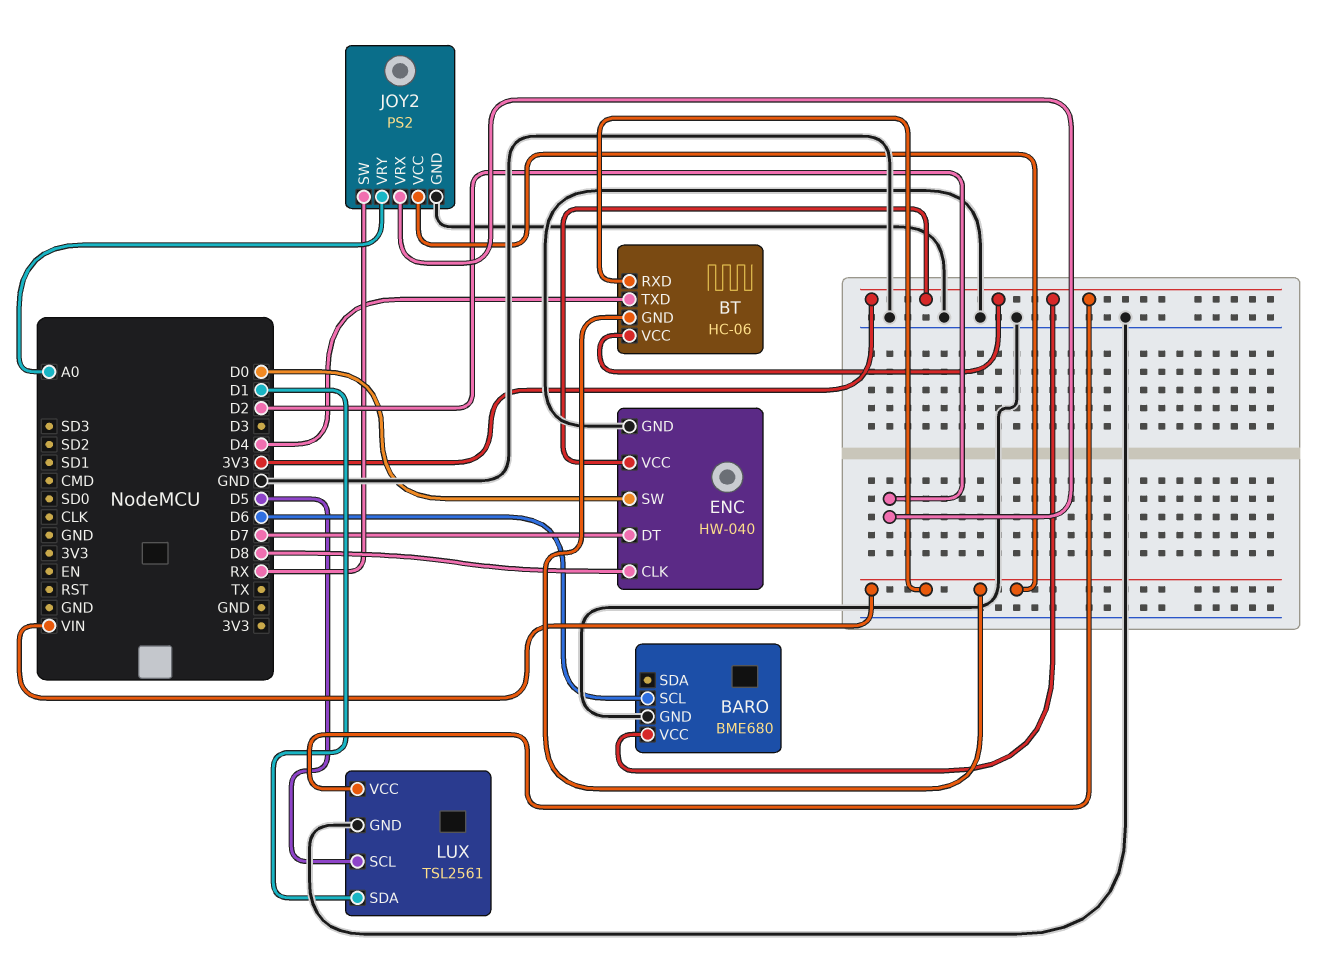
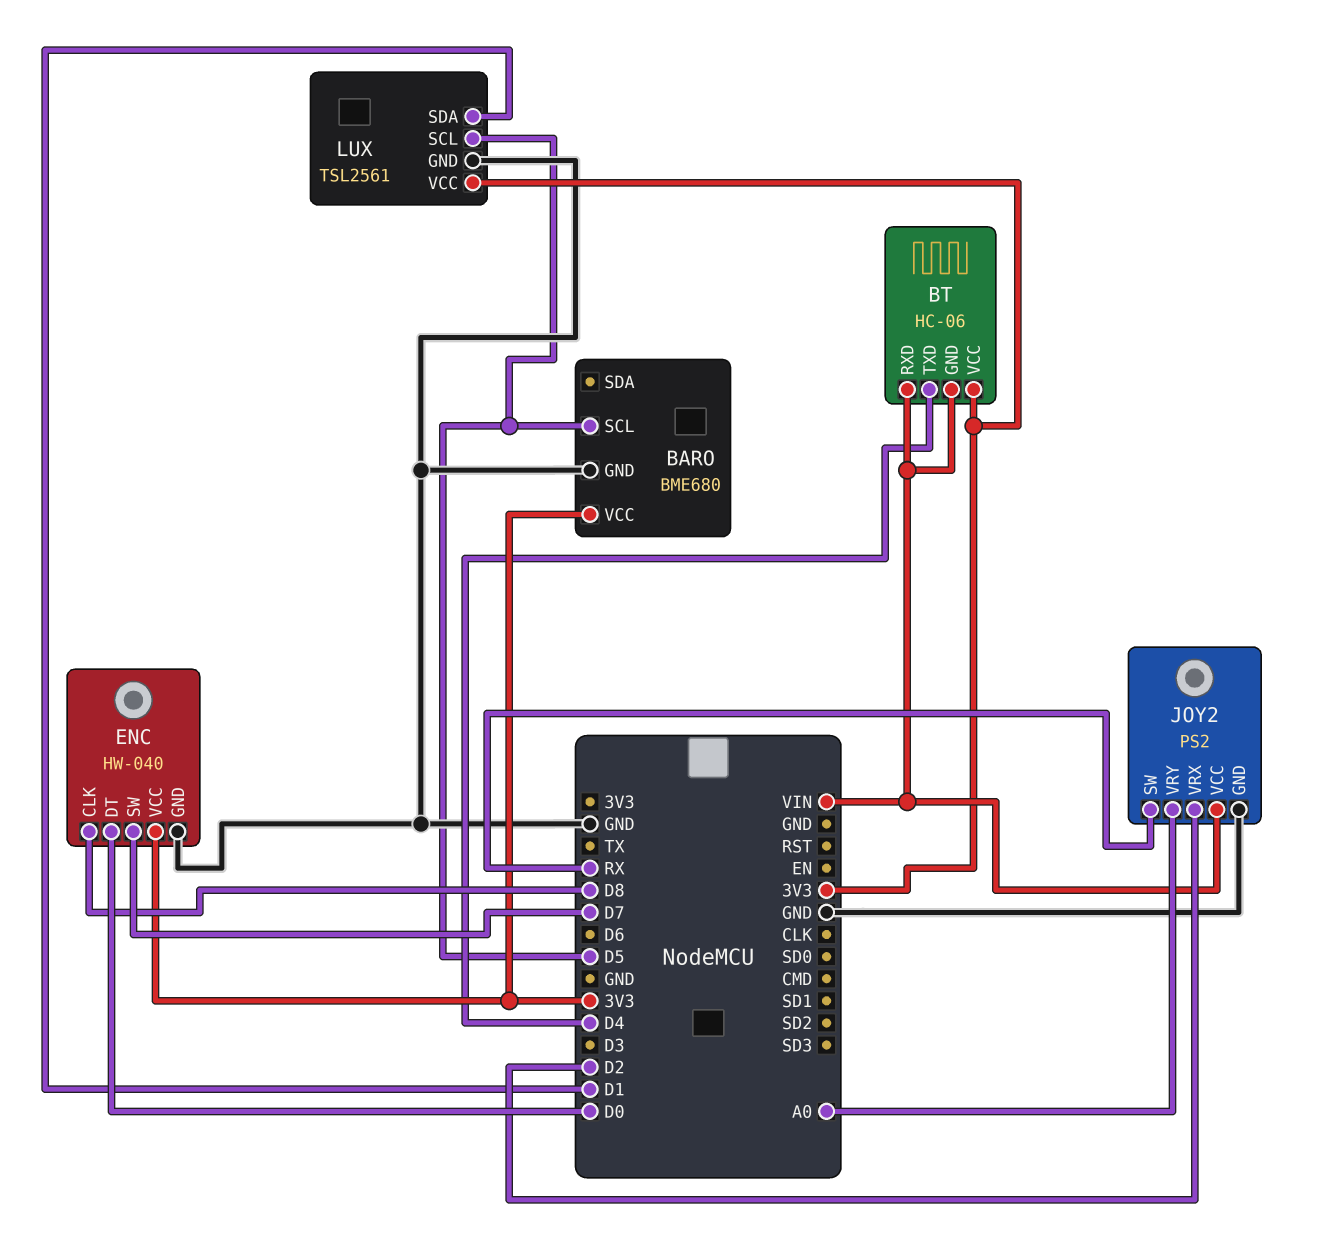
BARO pin SCL: D6 -> D5
ENC pin DT: D7 -> D0
ENC pin SW: D0 -> D7

